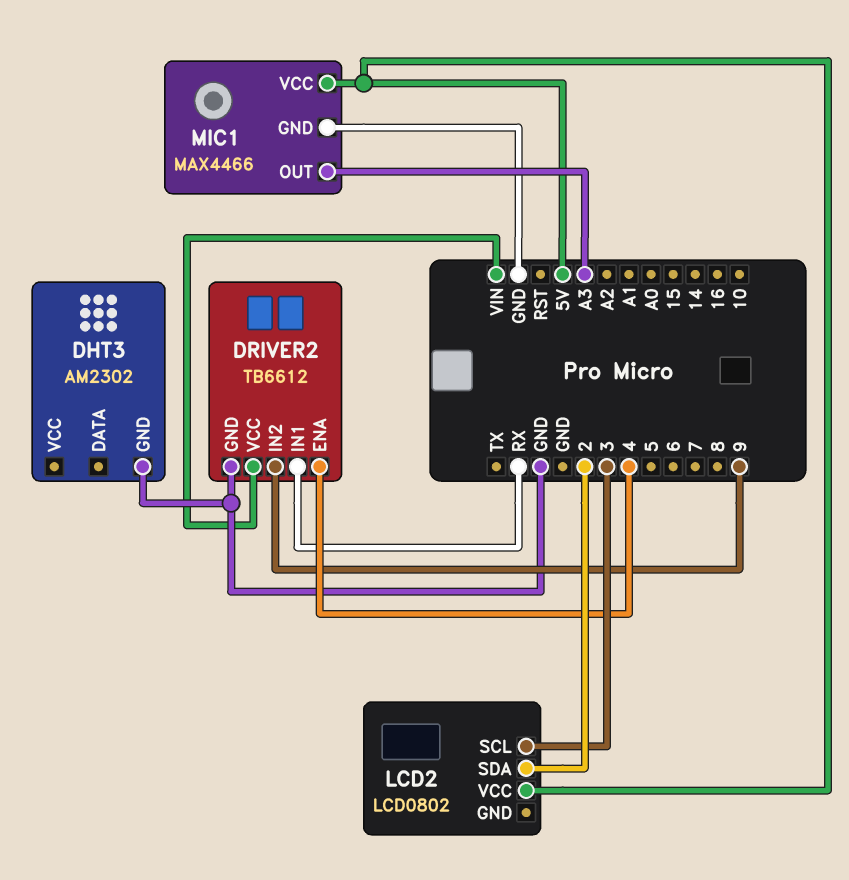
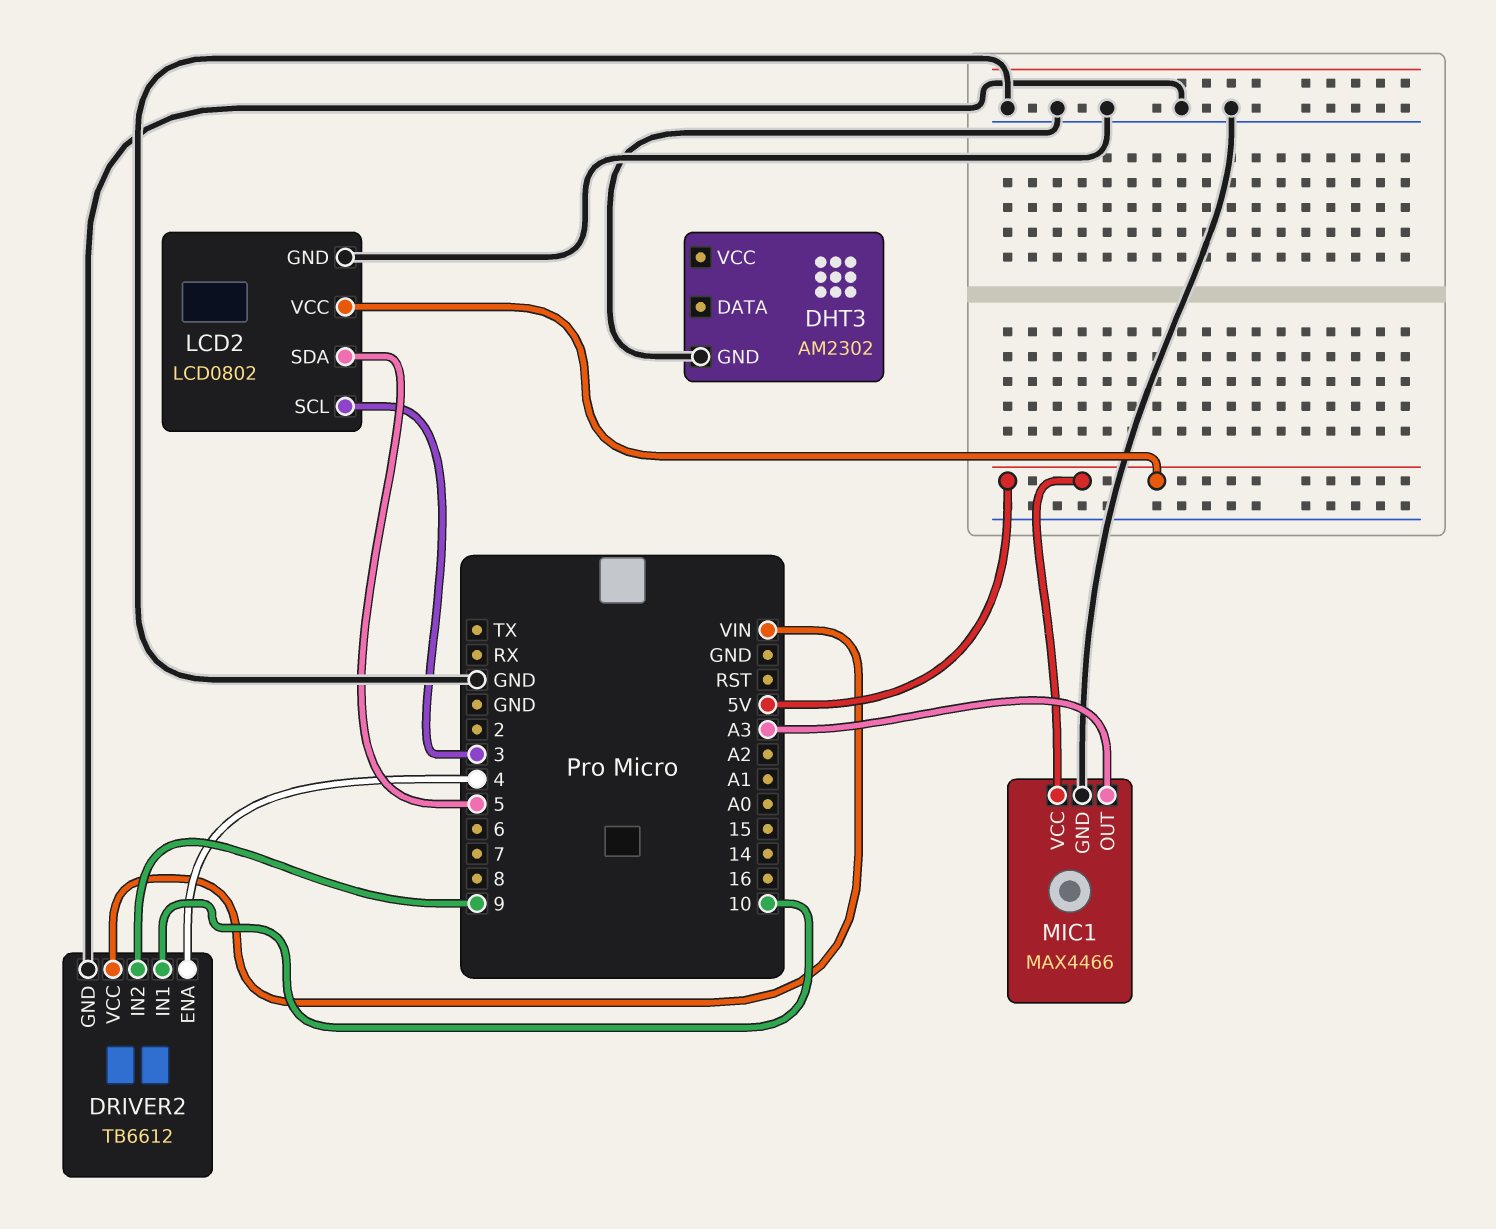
DRIVER2 pin IN1: RX -> 10
LCD2 pin GND: none -> GND
LCD2 pin SDA: 2 -> 5

